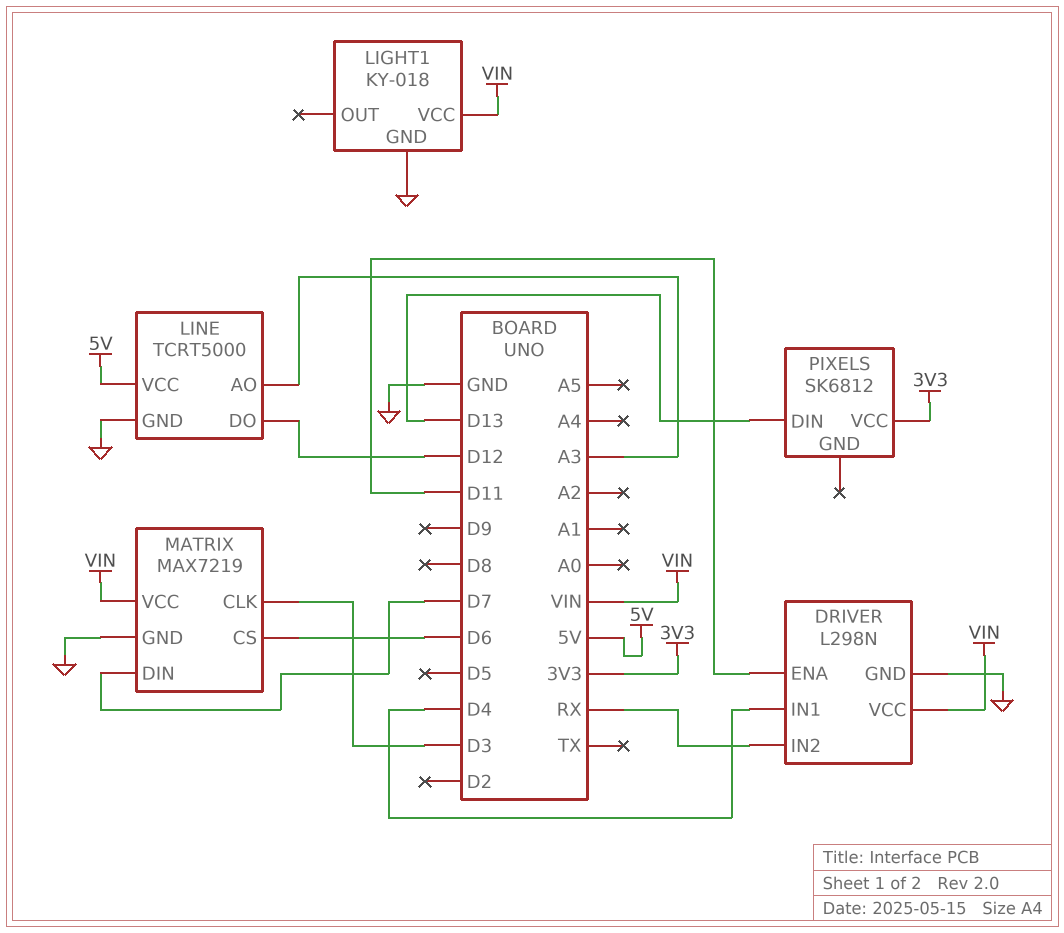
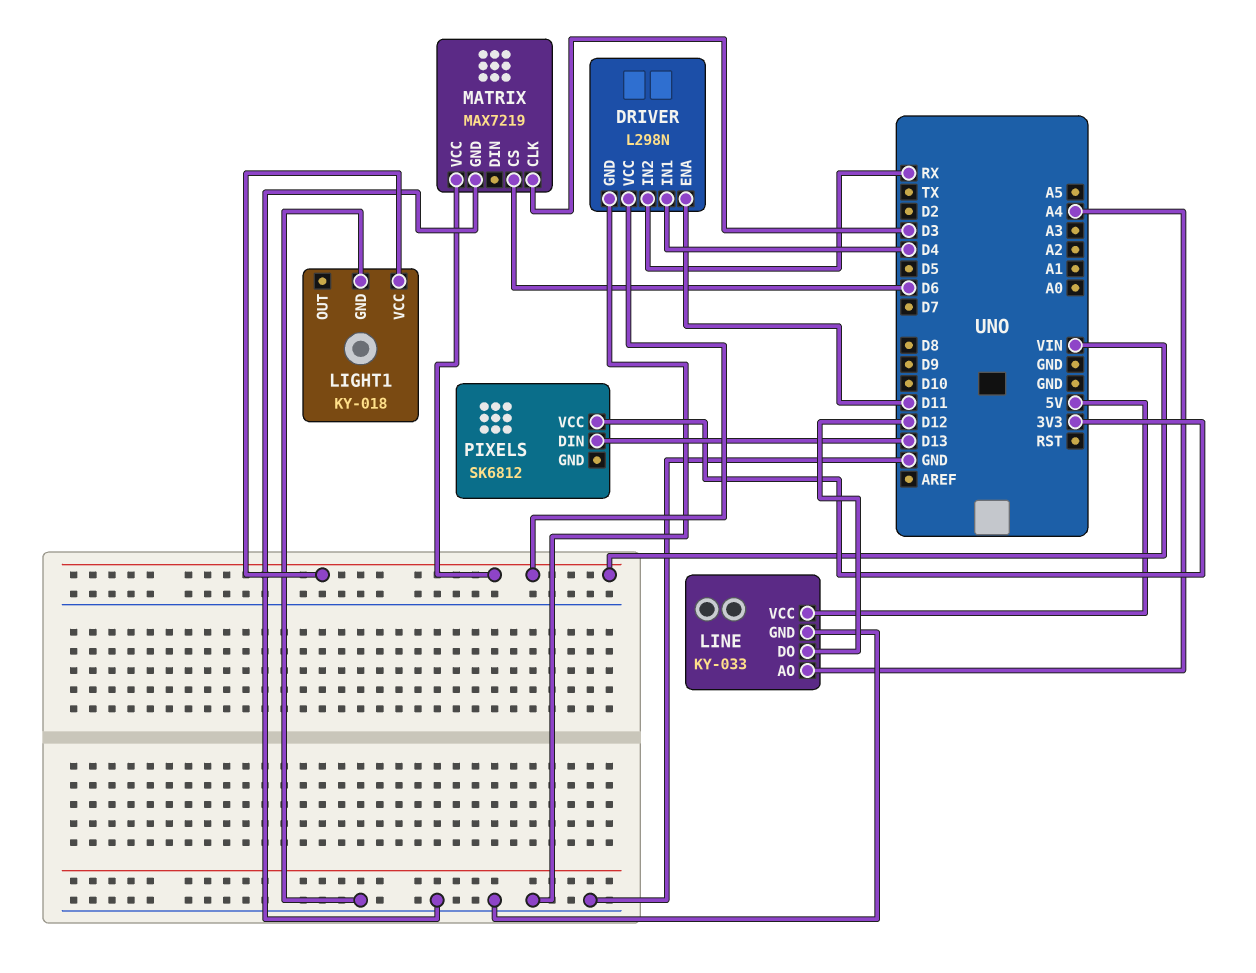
LINE: TCRT5000 -> KY-033
LINE pin AO: A3 -> A4
MATRIX pin DIN: D7 -> none

